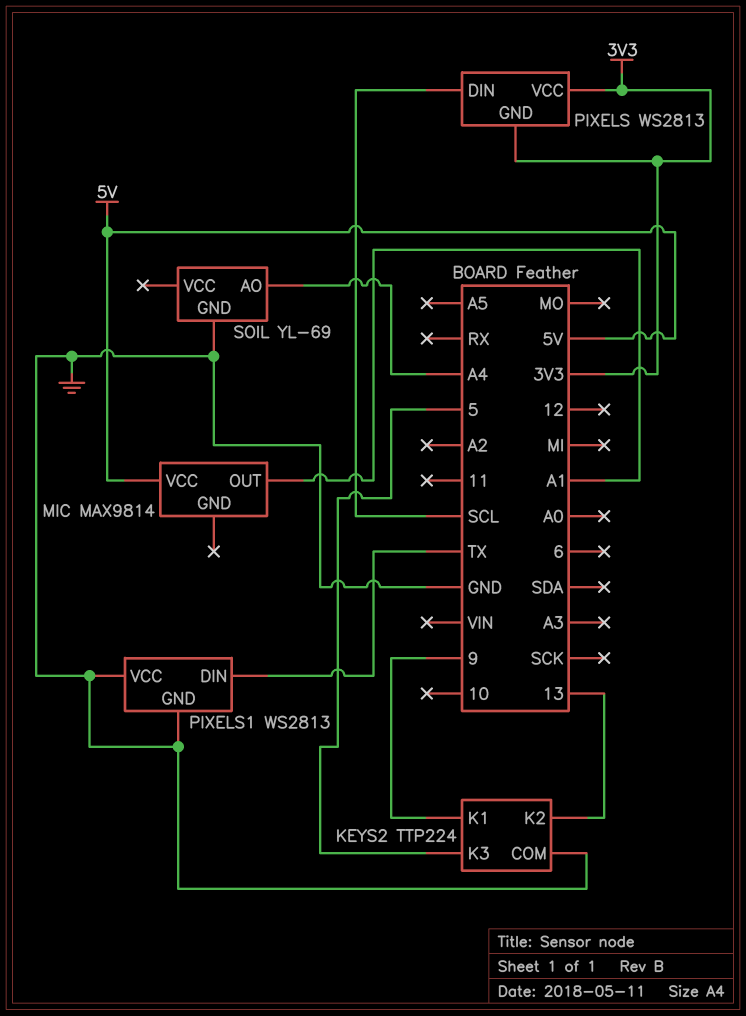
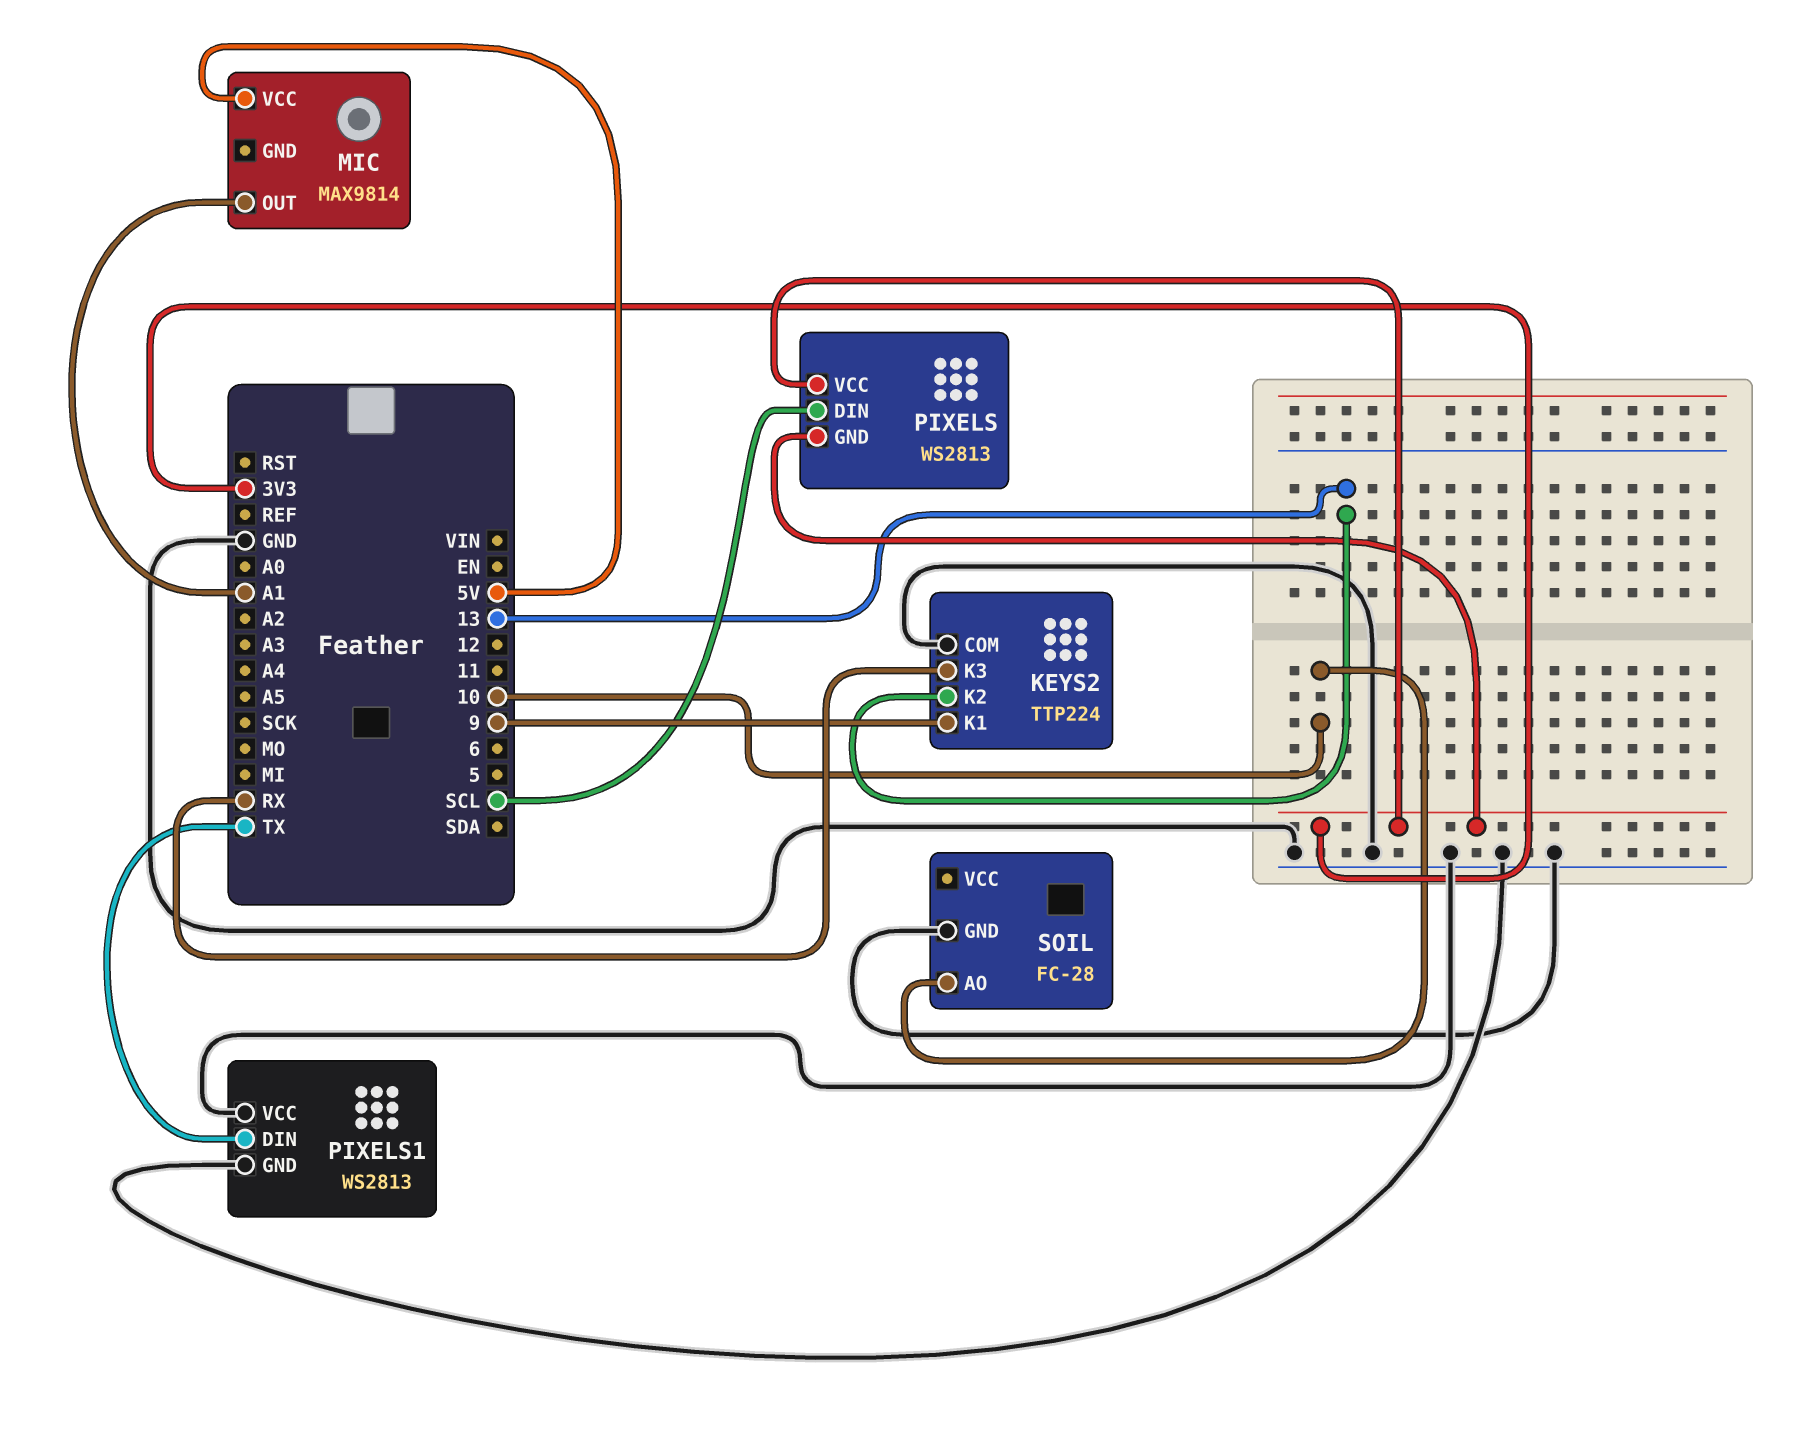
KEYS2 pin K3: 5 -> RX
SOIL: YL-69 -> FC-28
SOIL pin AO: A4 -> 10

